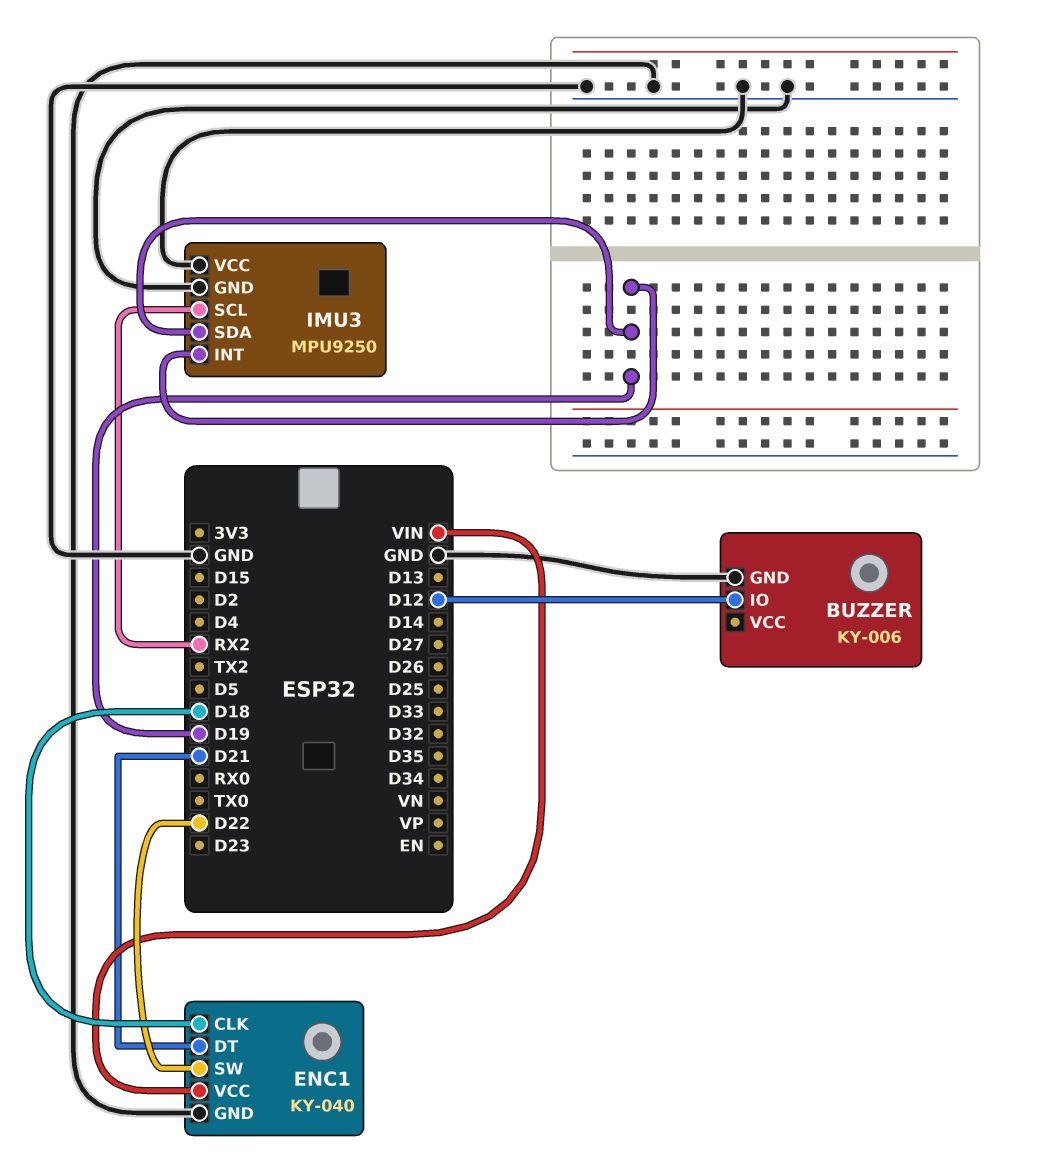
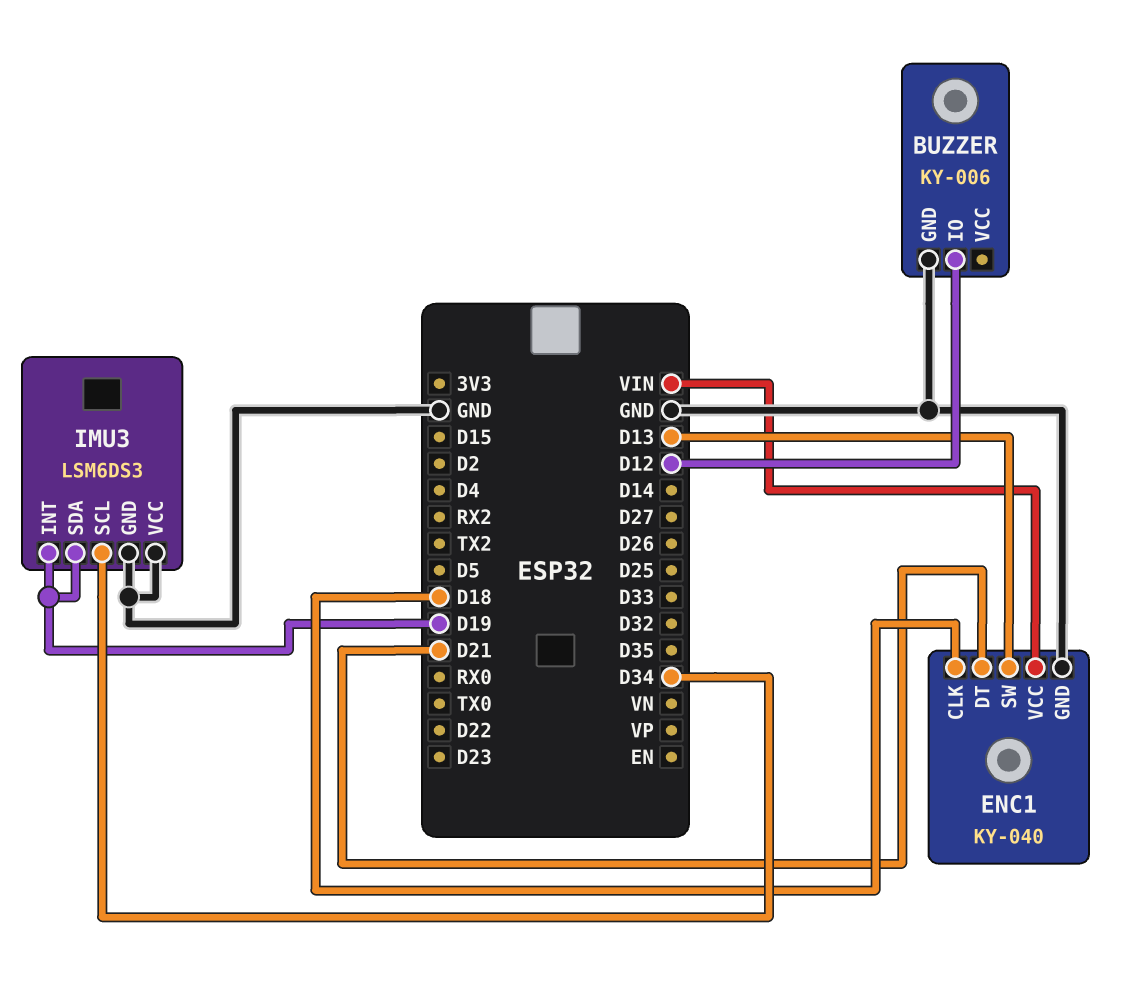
ENC1 pin SW: D22 -> D13
IMU3: MPU9250 -> LSM6DS3
IMU3 pin SCL: RX2 -> D34

